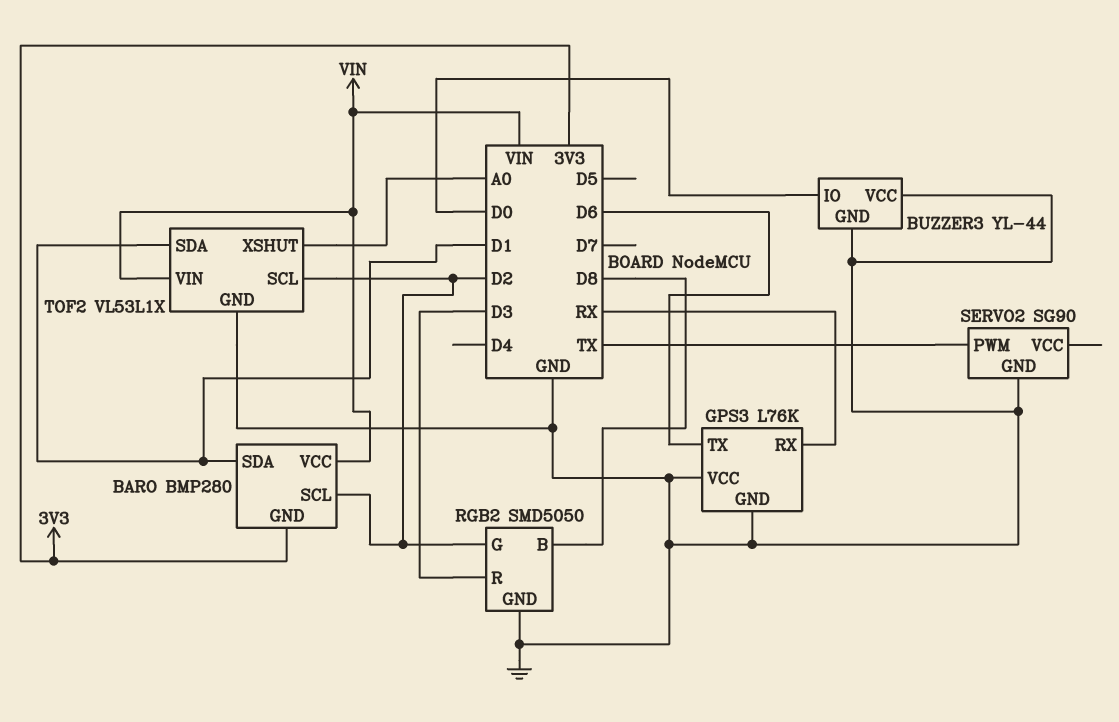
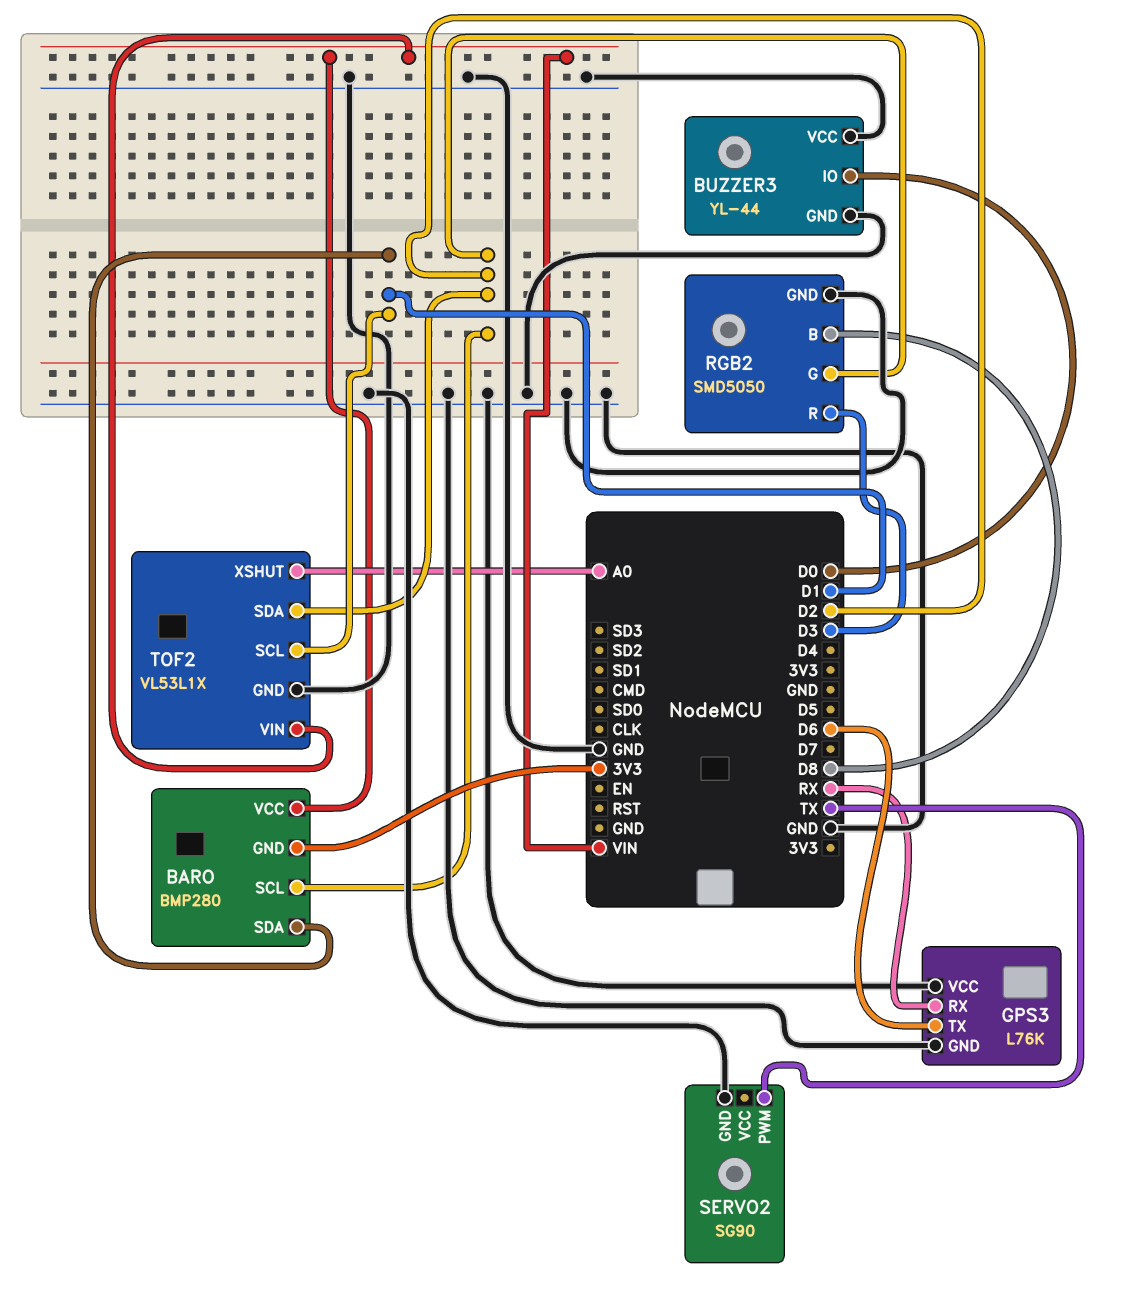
TOF2 pin SCL: D2 -> D1
TOF2 pin SDA: D1 -> D2

